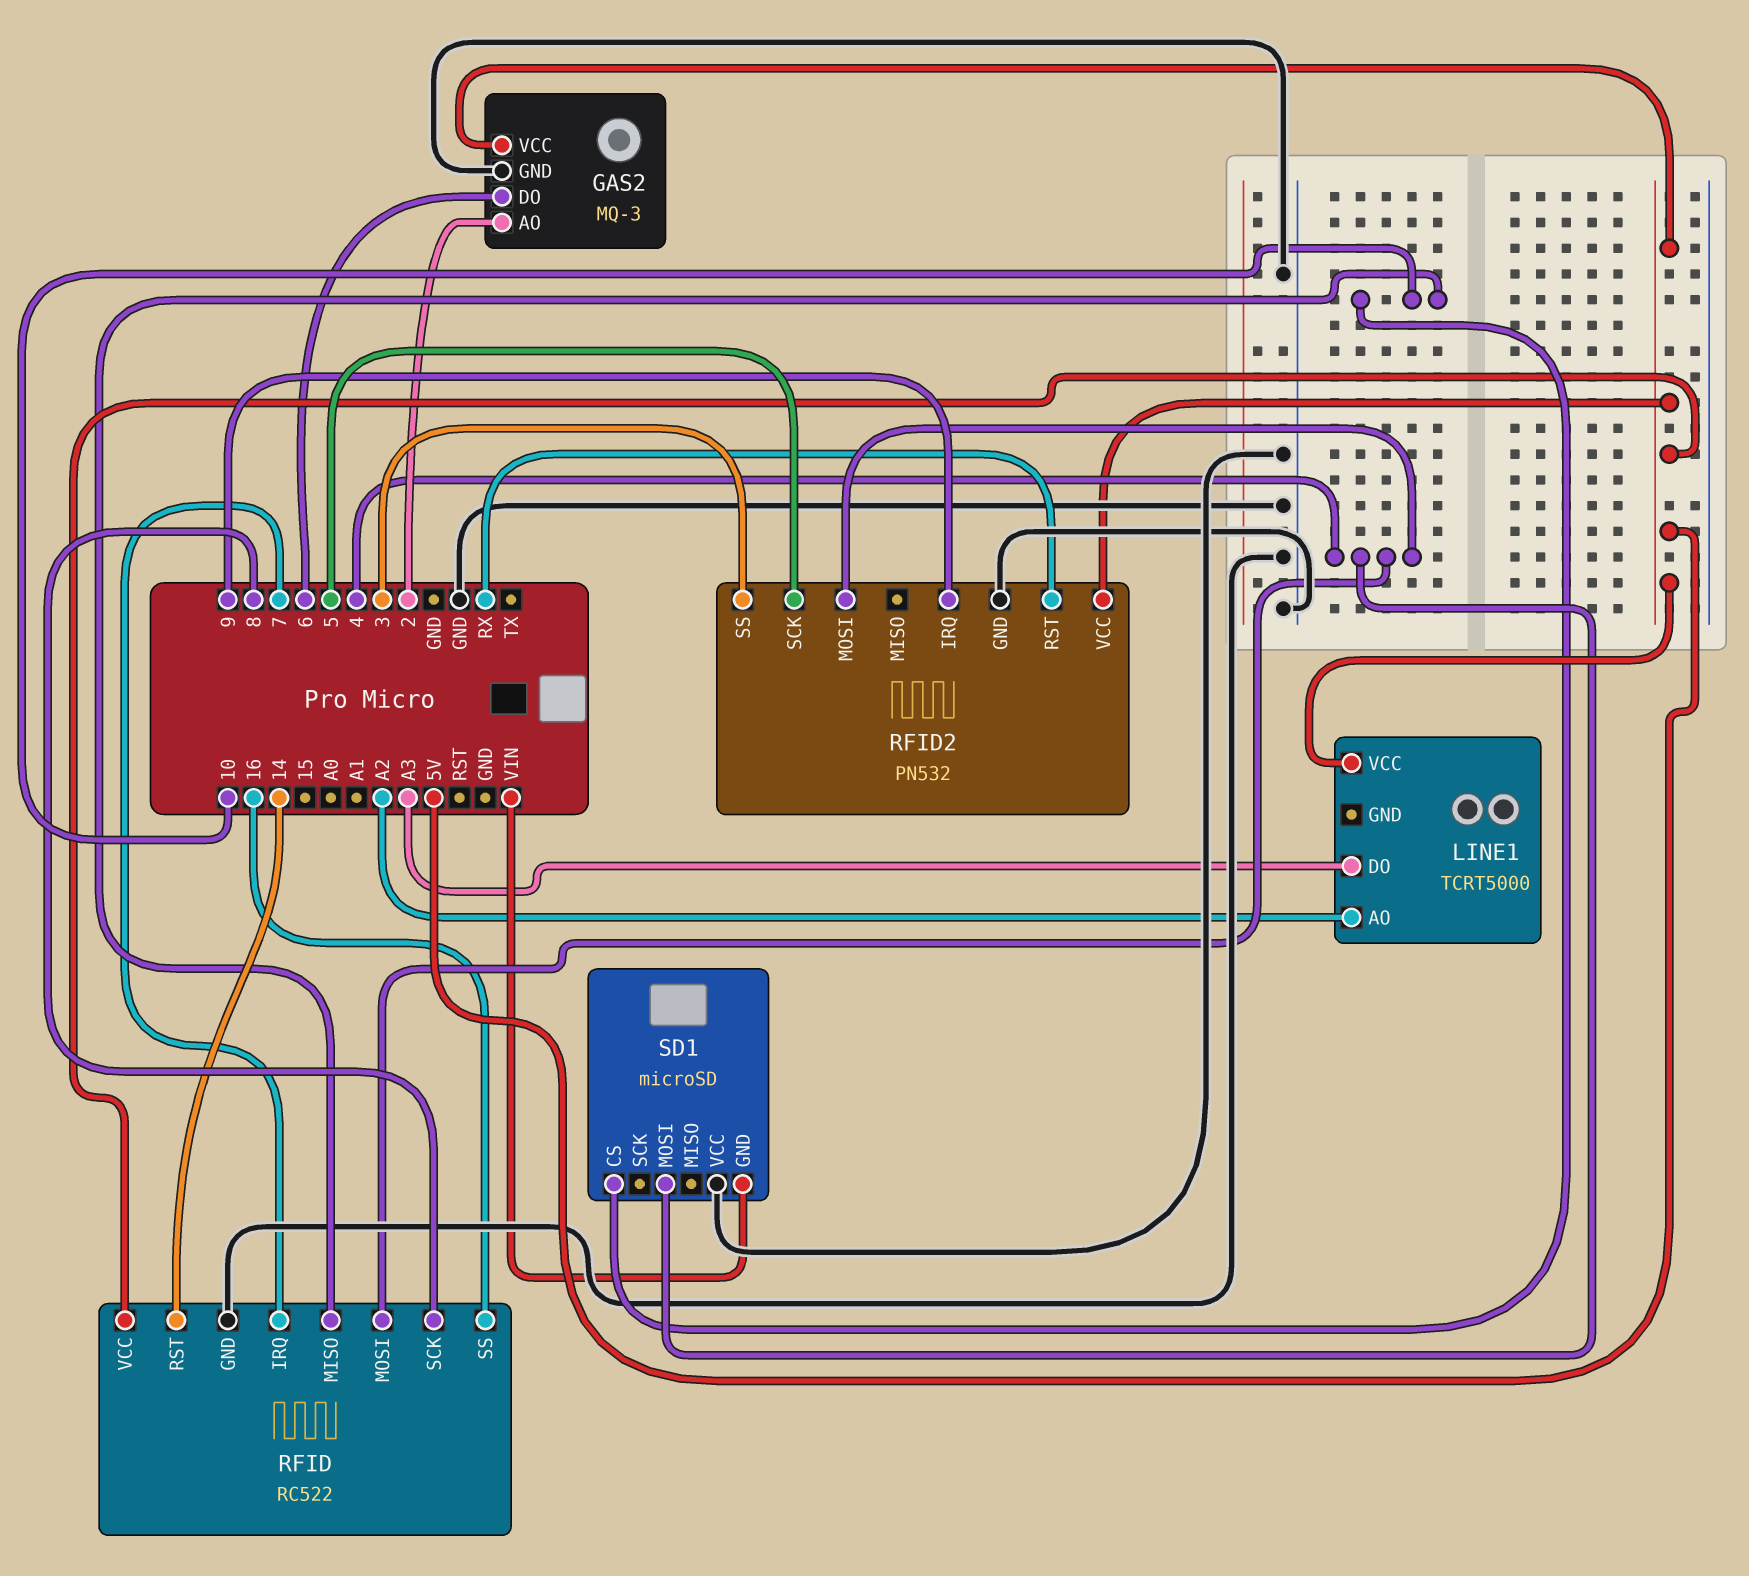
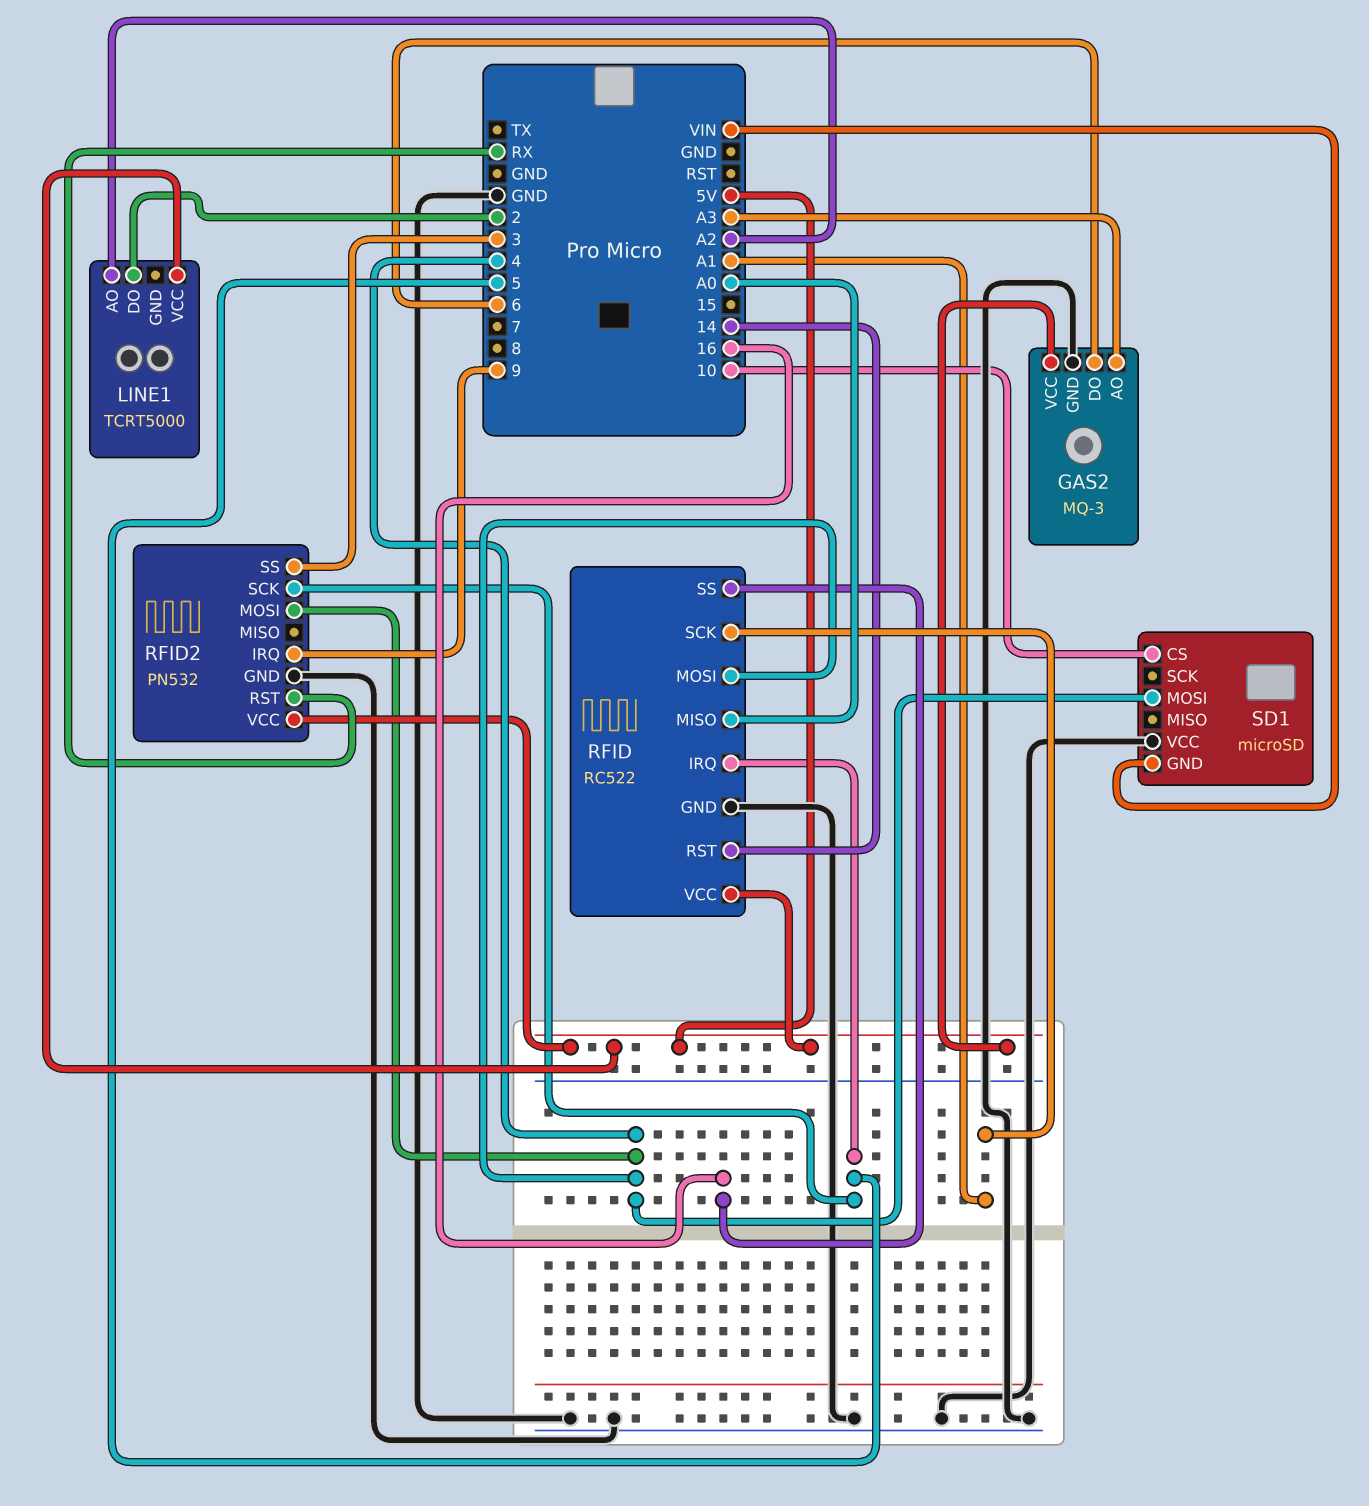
GAS2 pin AO: 2 -> A3
LINE1 pin DO: A3 -> 2
RFID pin IRQ: 7 -> 5
RFID pin MISO: 10 -> A0
RFID pin SCK: 8 -> A1

